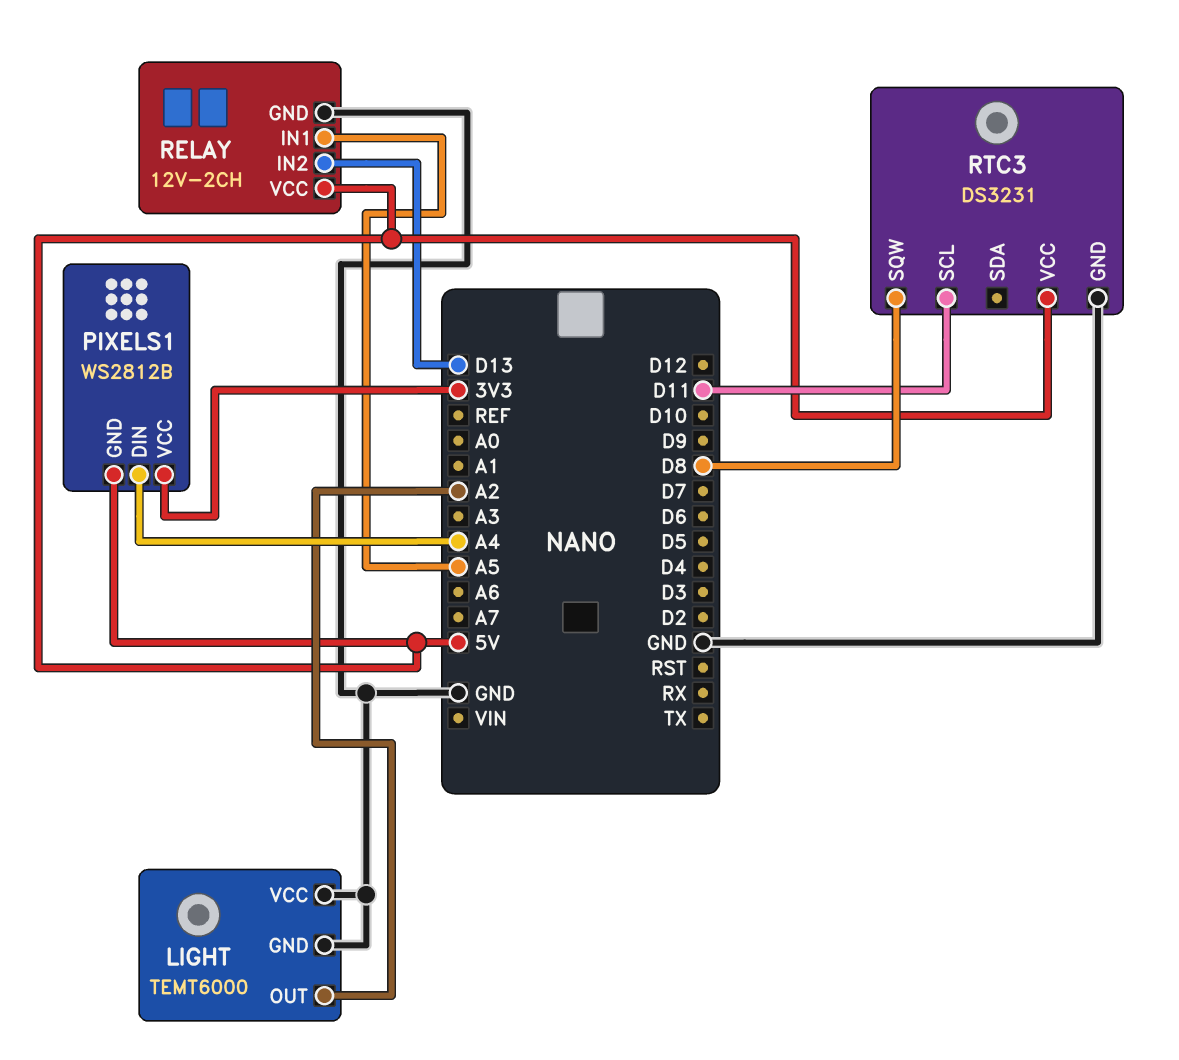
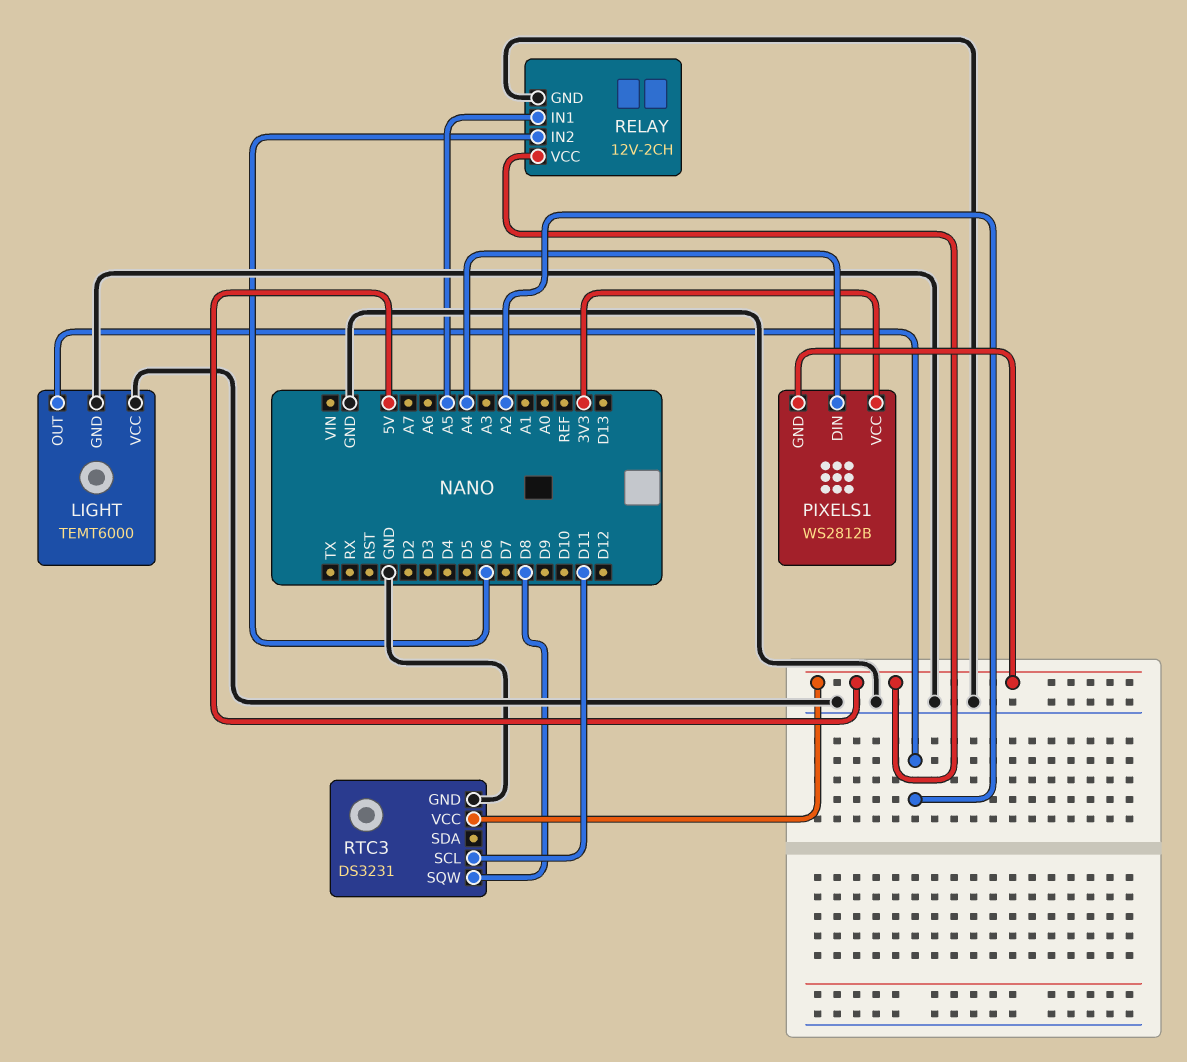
RELAY pin IN2: D13 -> D6

